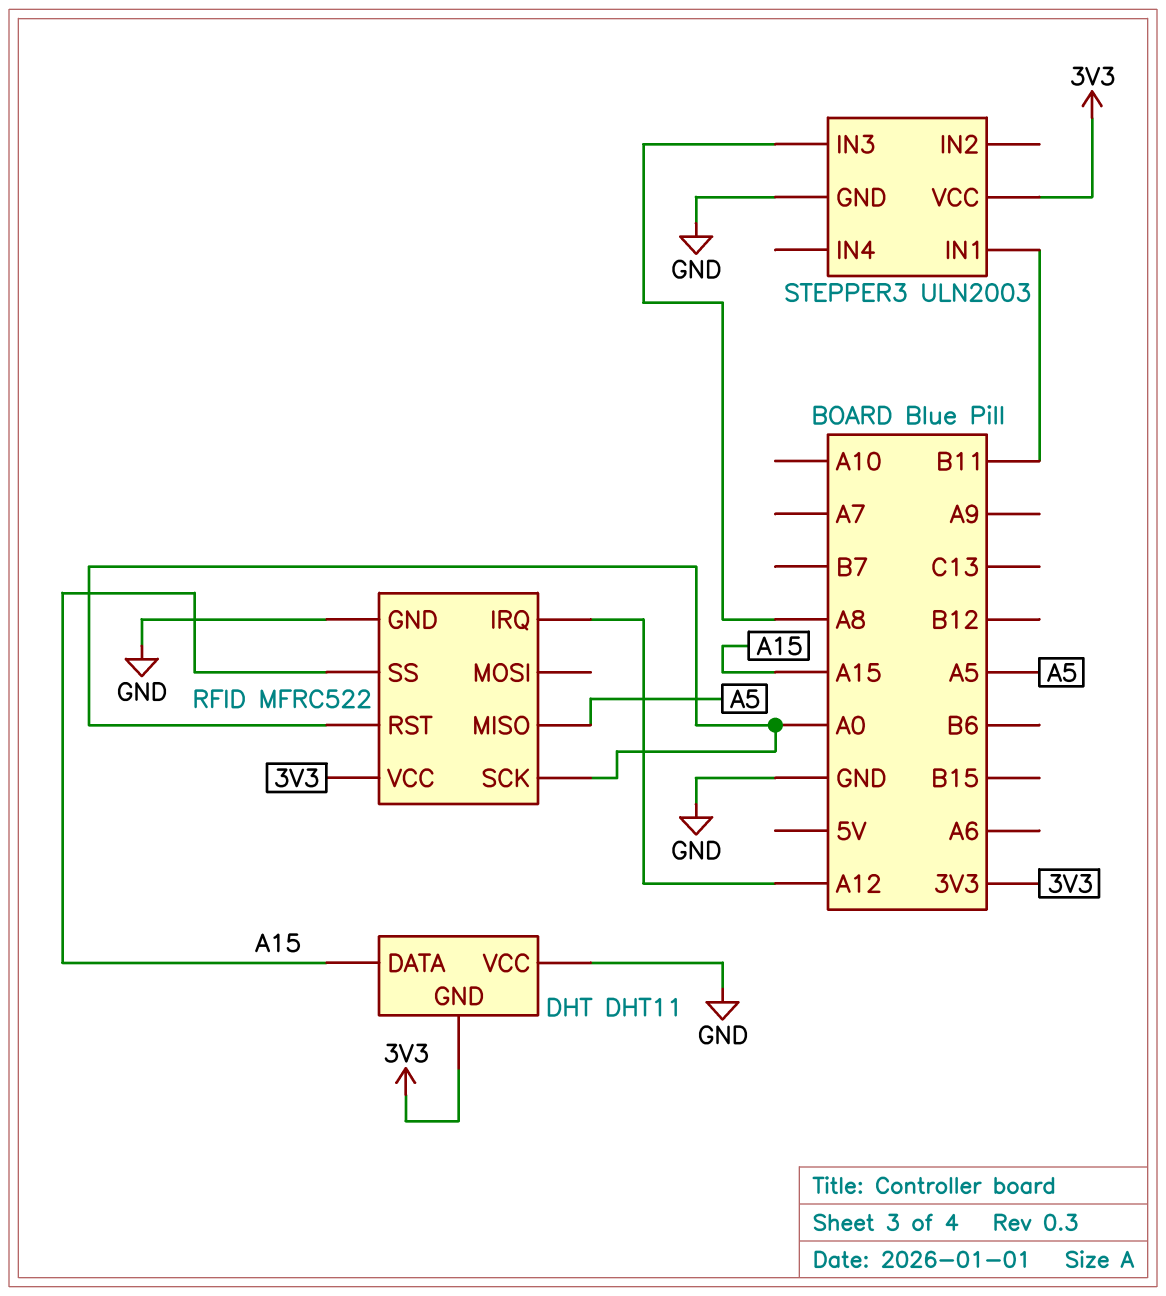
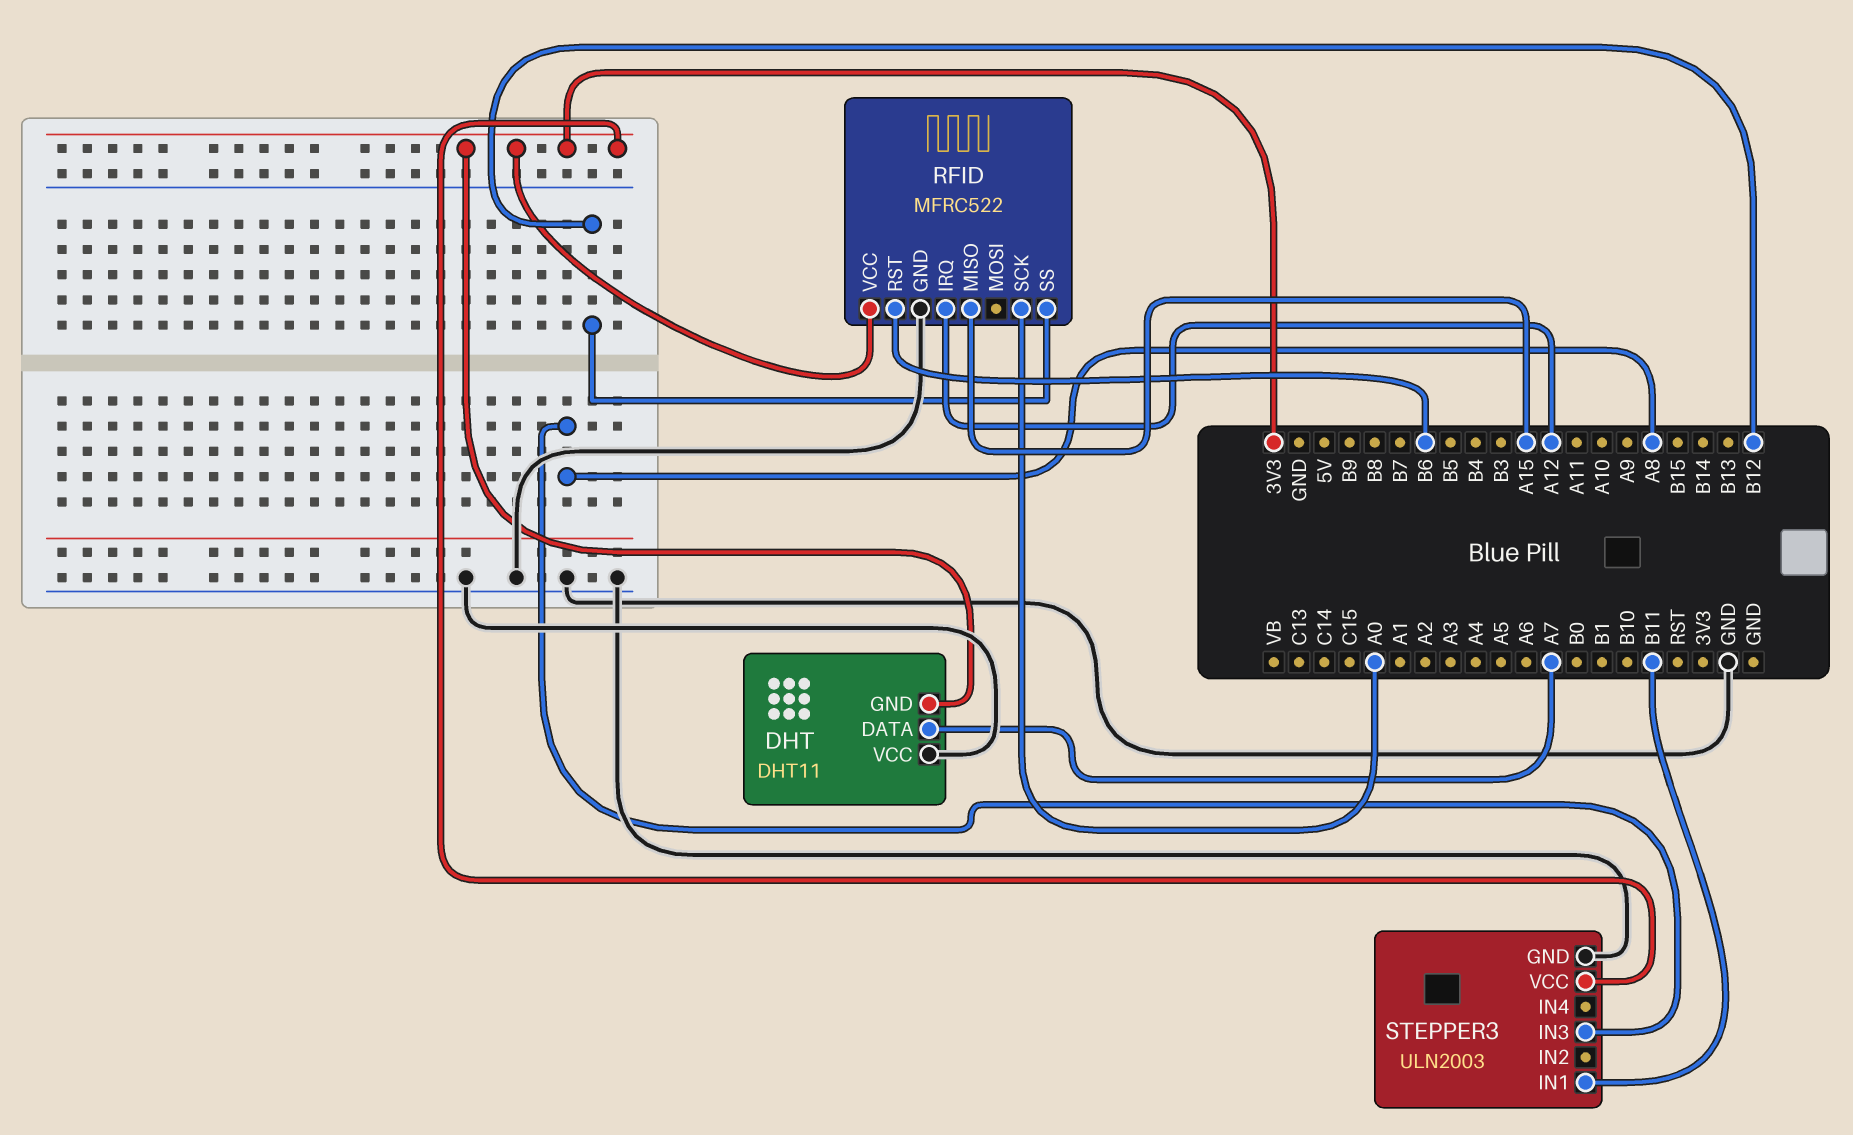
DHT pin DATA: A15 -> A7
RFID pin MISO: A5 -> A15
RFID pin RST: A0 -> B6
RFID pin SS: A15 -> B12

